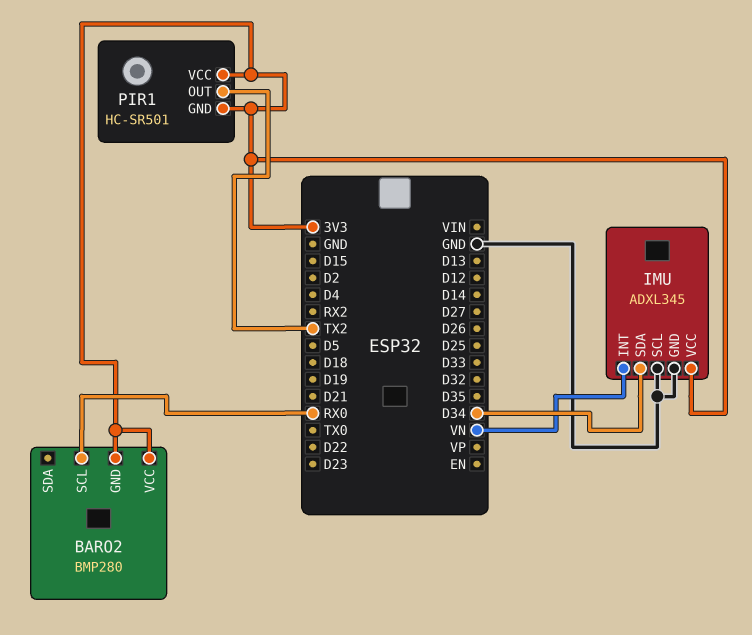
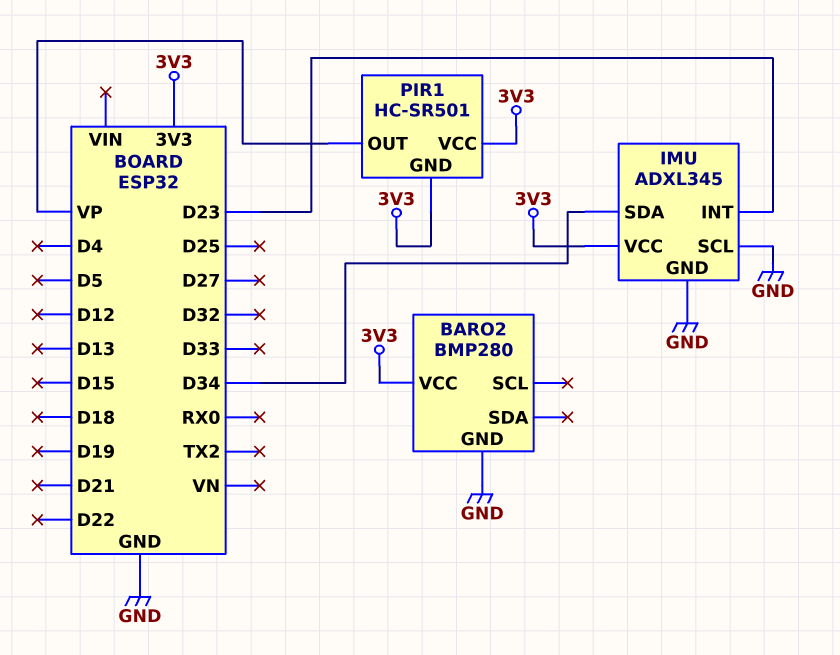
BARO2 pin GND: 3V3 -> GND
BARO2 pin SCL: RX0 -> none
IMU pin INT: VN -> D23
PIR1 pin OUT: TX2 -> VP

